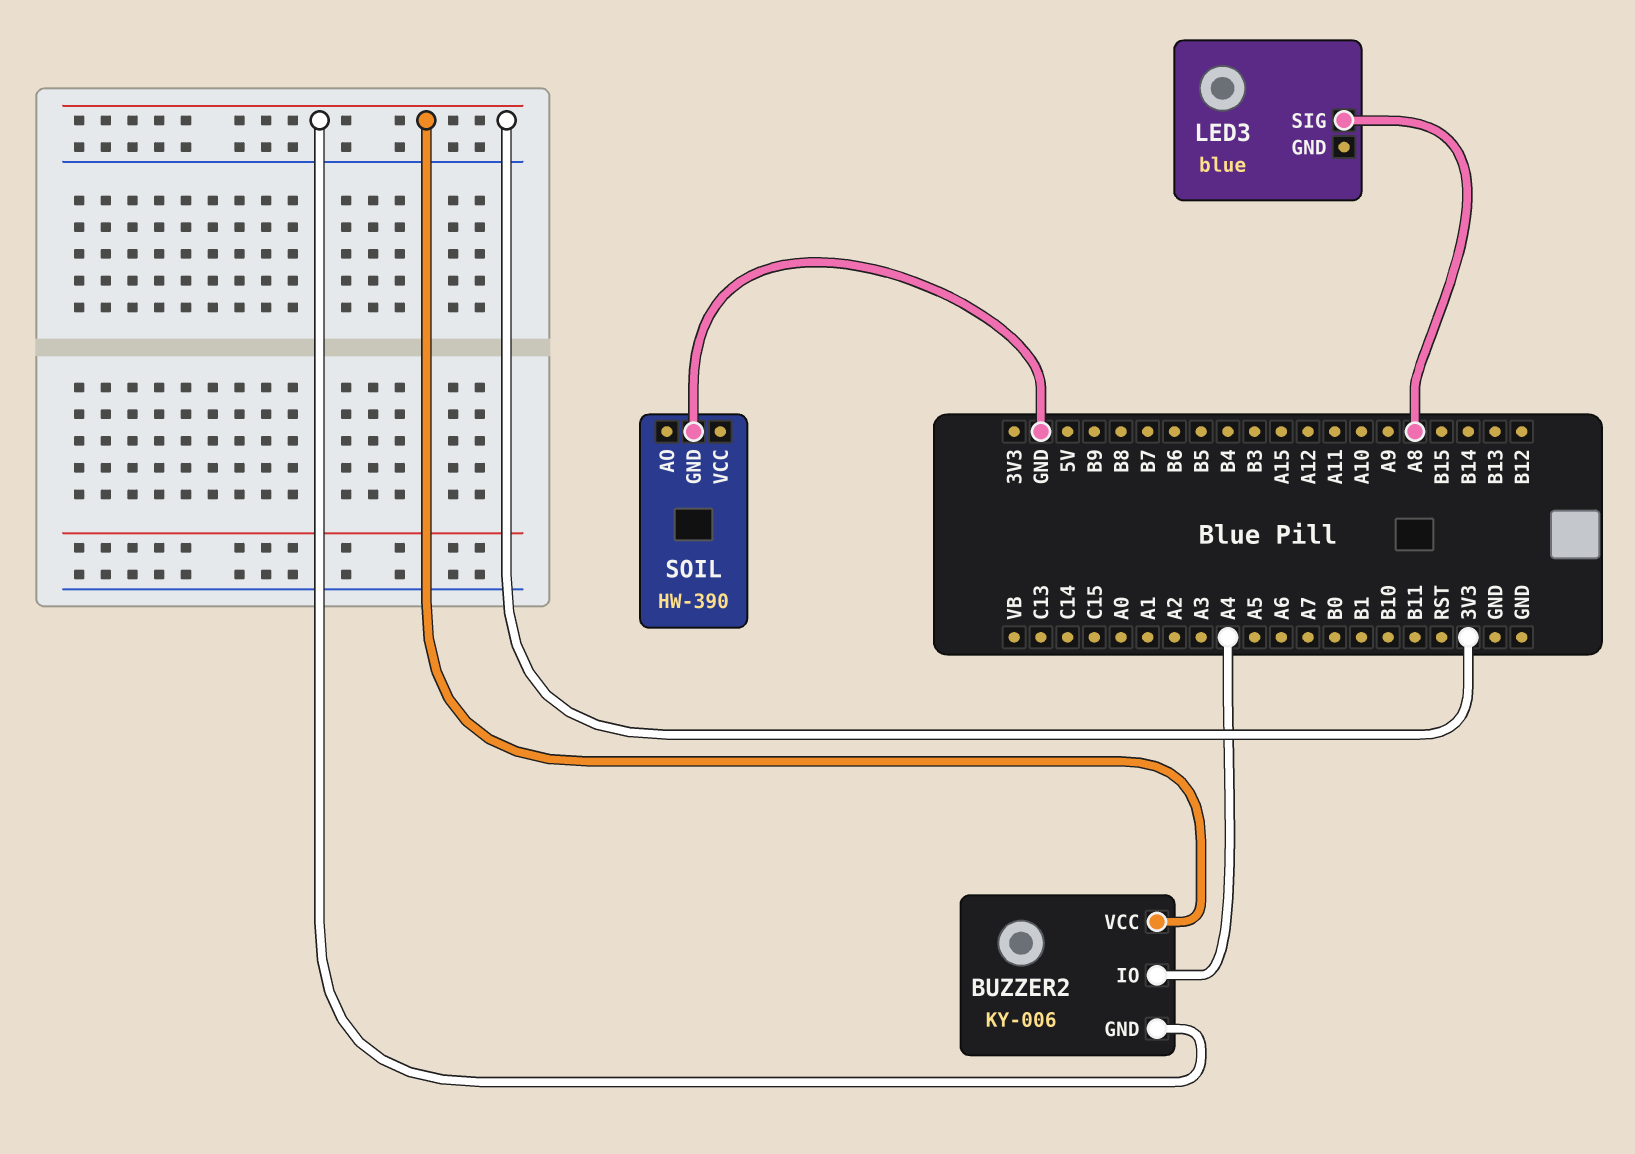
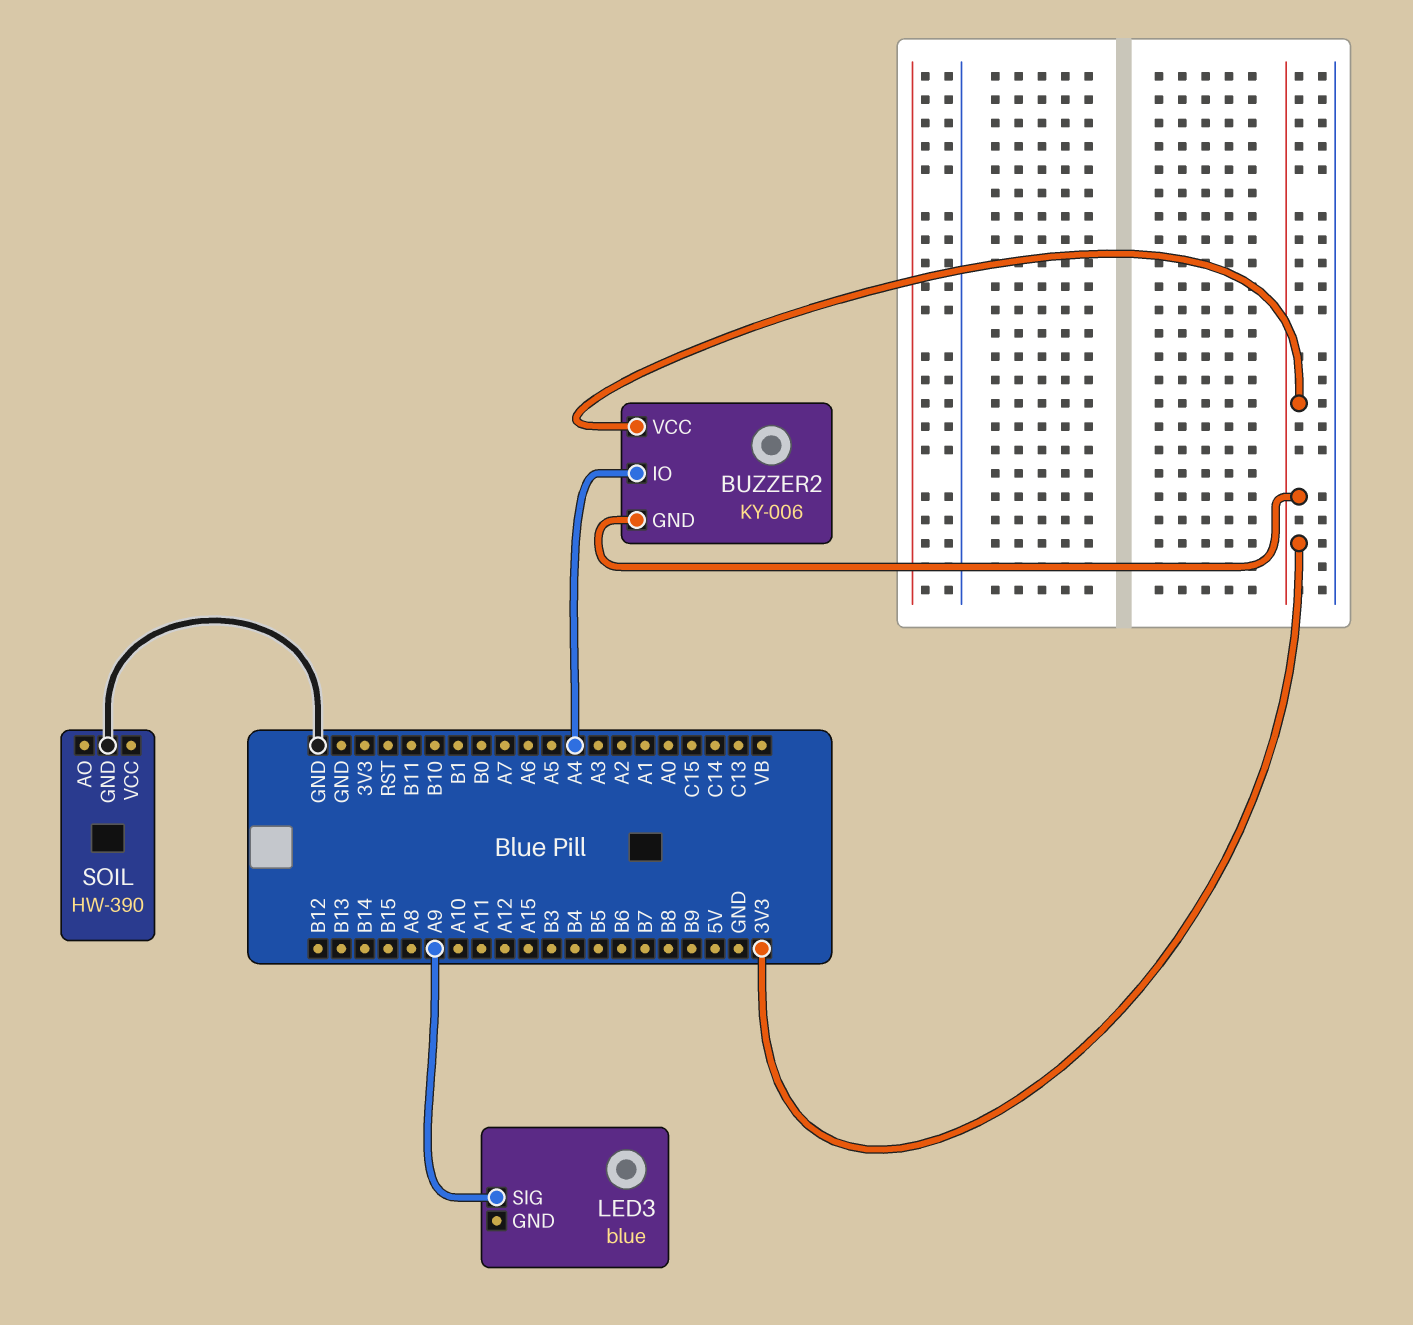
LED3 pin SIG: A8 -> A9

